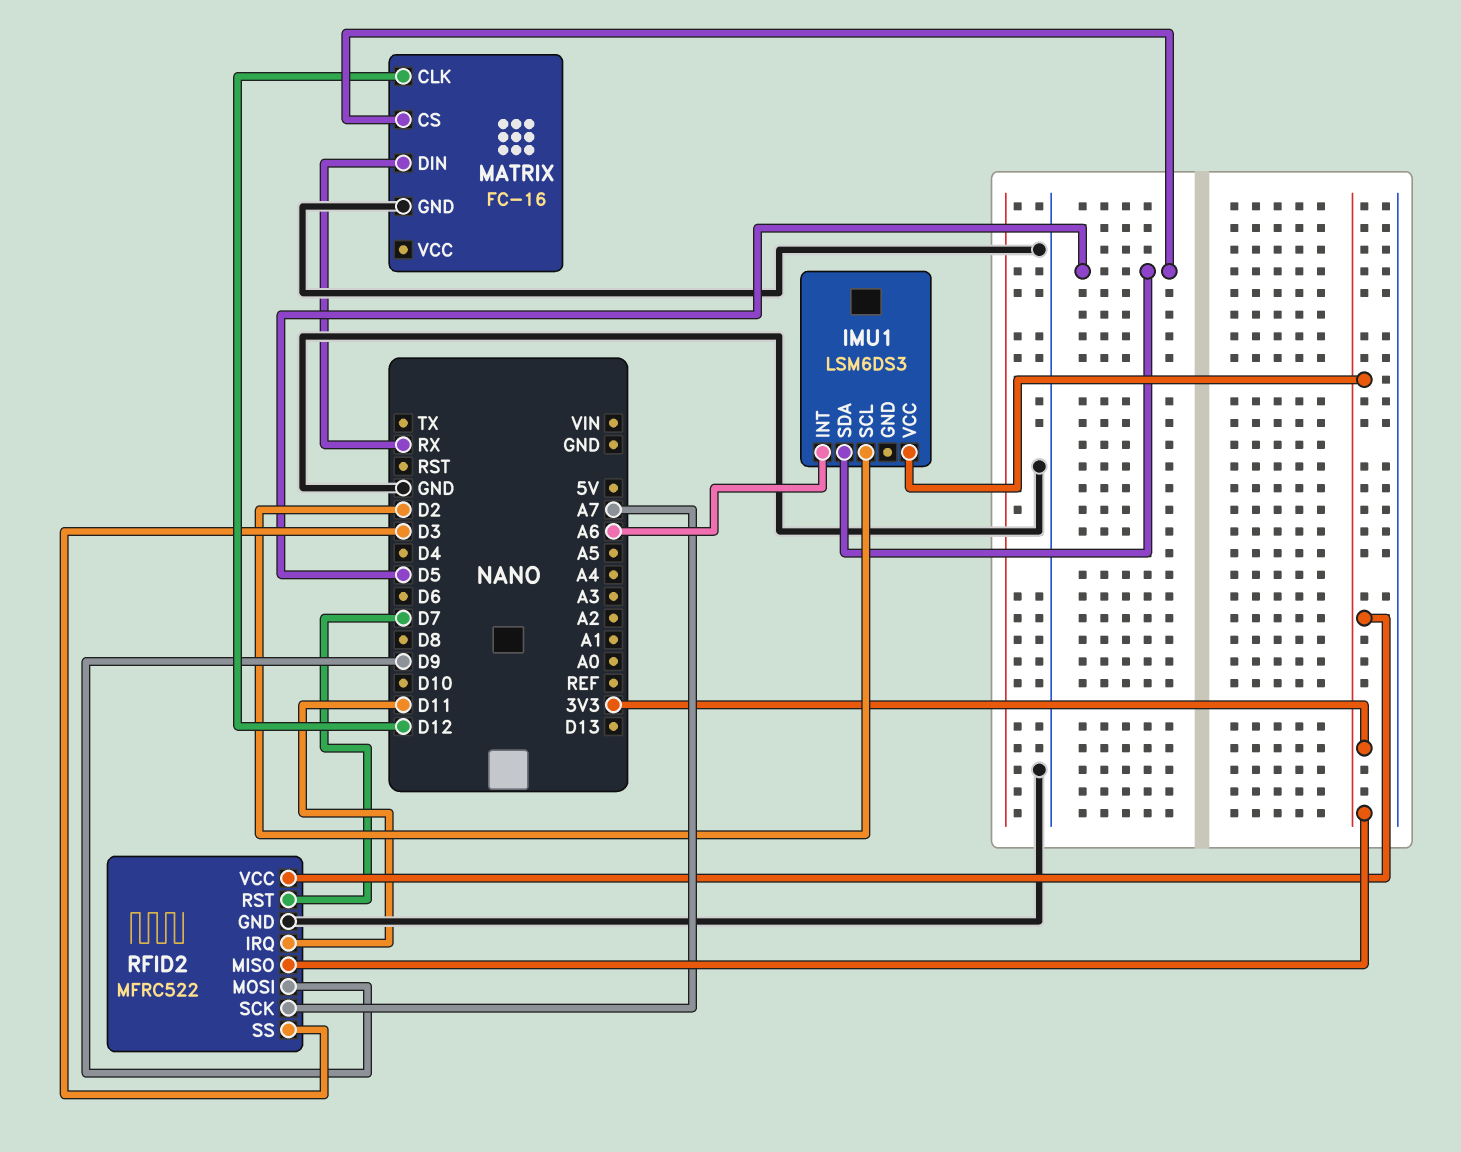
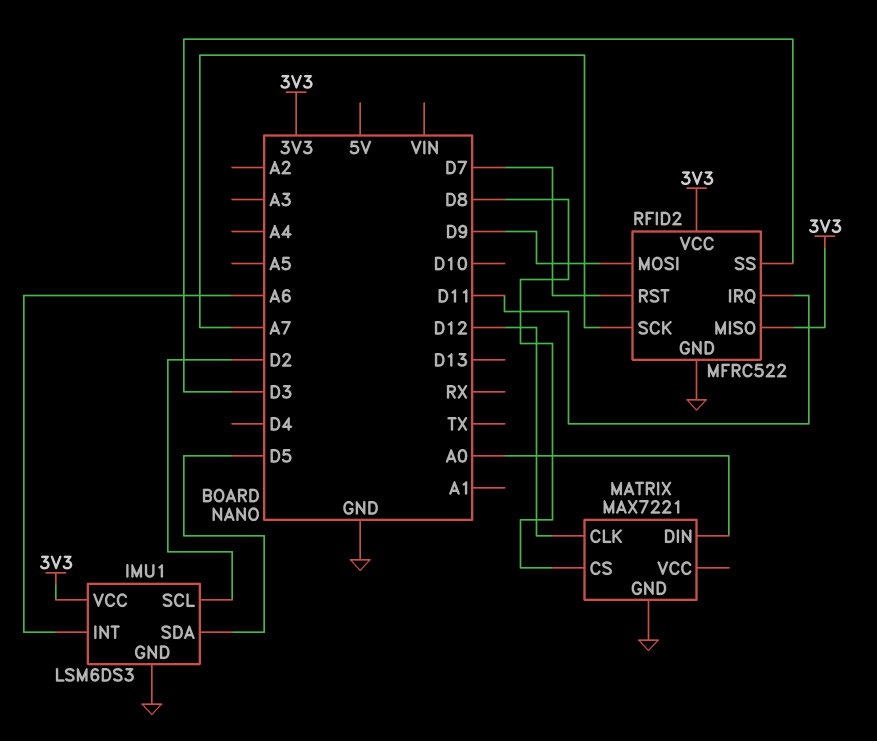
IMU1 pin GND: none -> GND
MATRIX: FC-16 -> MAX7221
MATRIX pin CS: D5 -> D8
MATRIX pin DIN: RX -> A0

